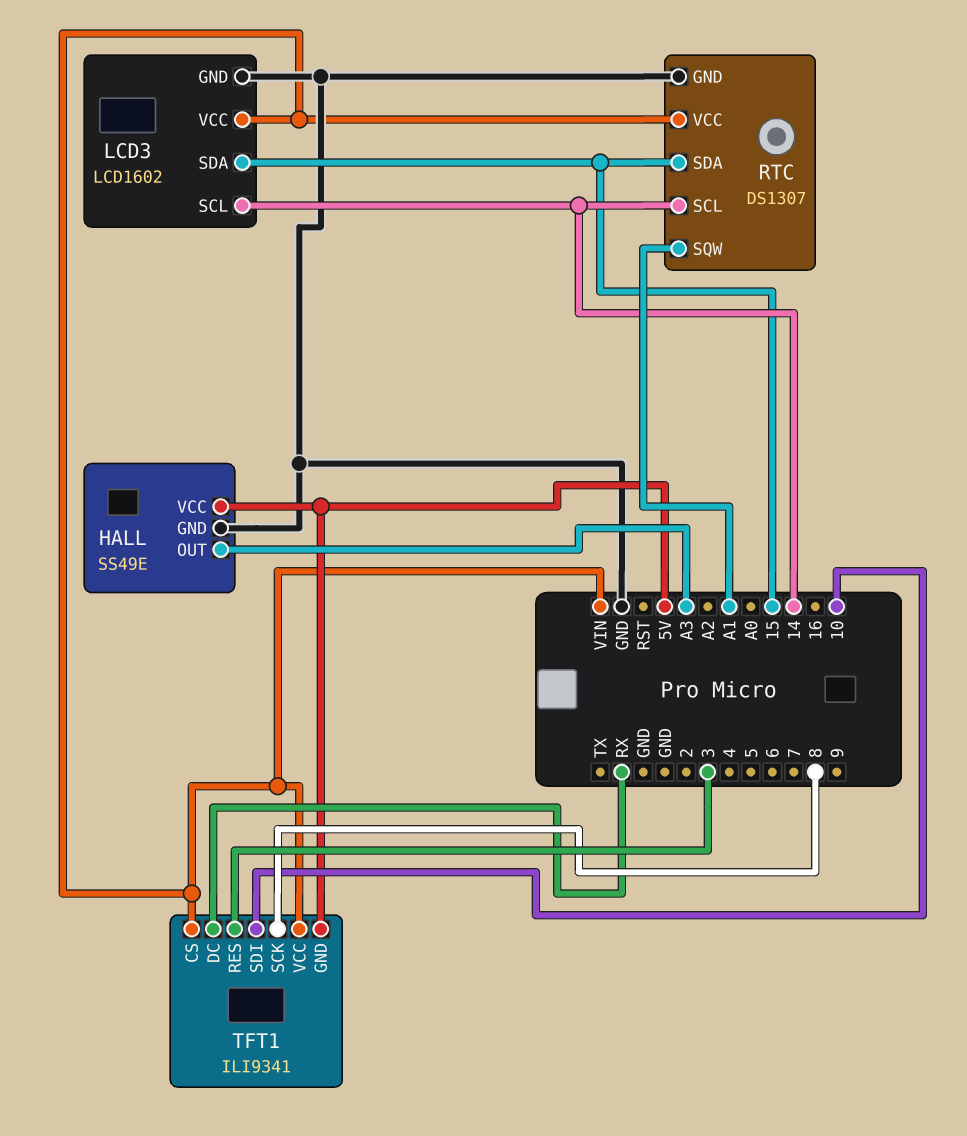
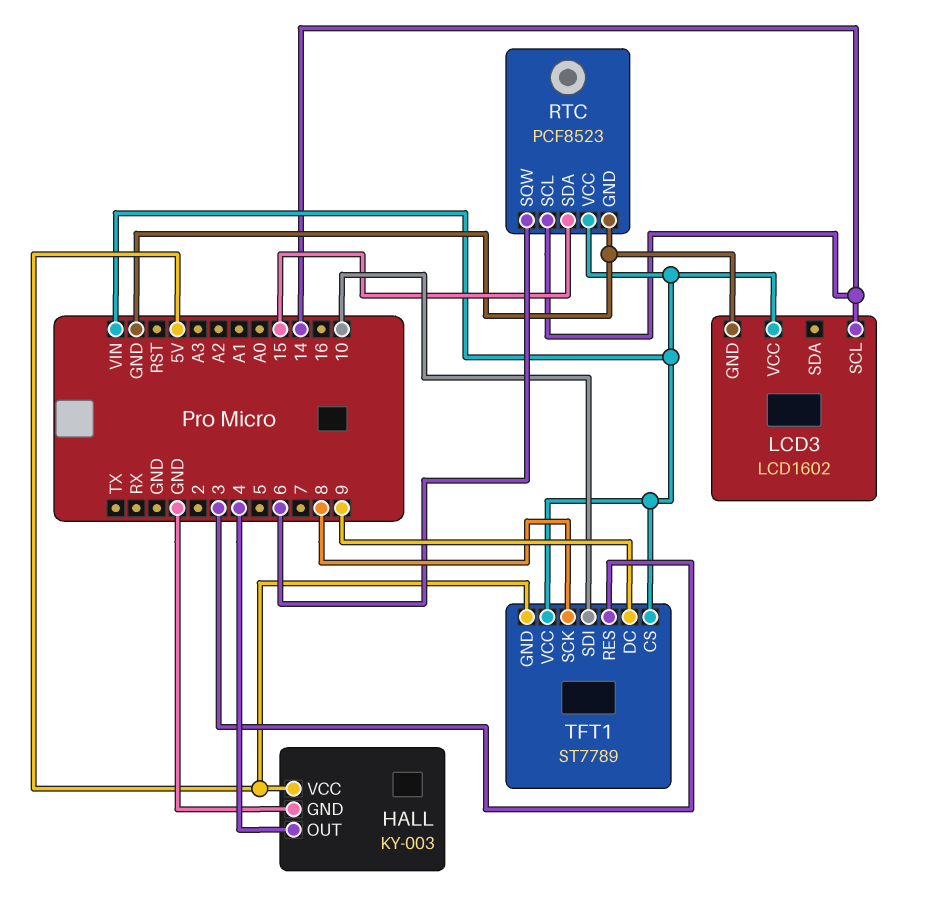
HALL: SS49E -> KY-003
HALL pin OUT: A3 -> 4
LCD3 pin SDA: 15 -> none
RTC: DS1307 -> PCF8523
RTC pin SQW: A1 -> 6
TFT1: ILI9341 -> ST7789
TFT1 pin DC: RX -> 9

